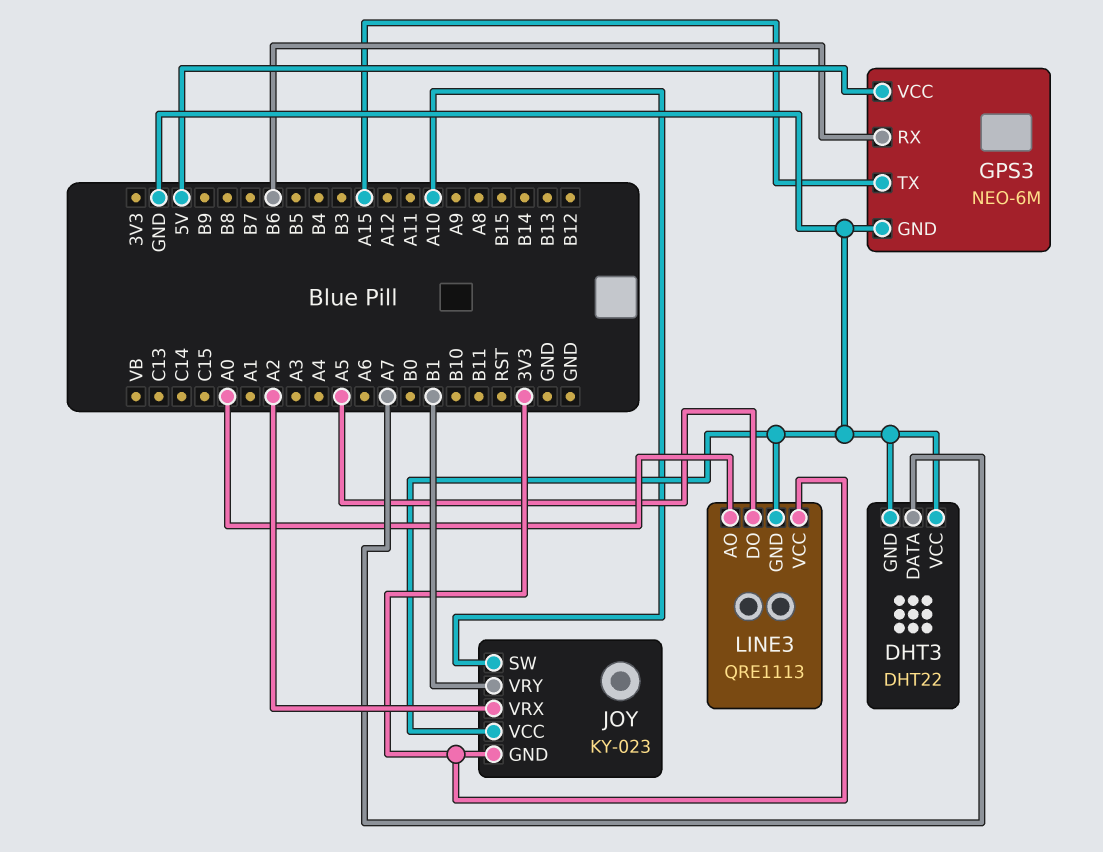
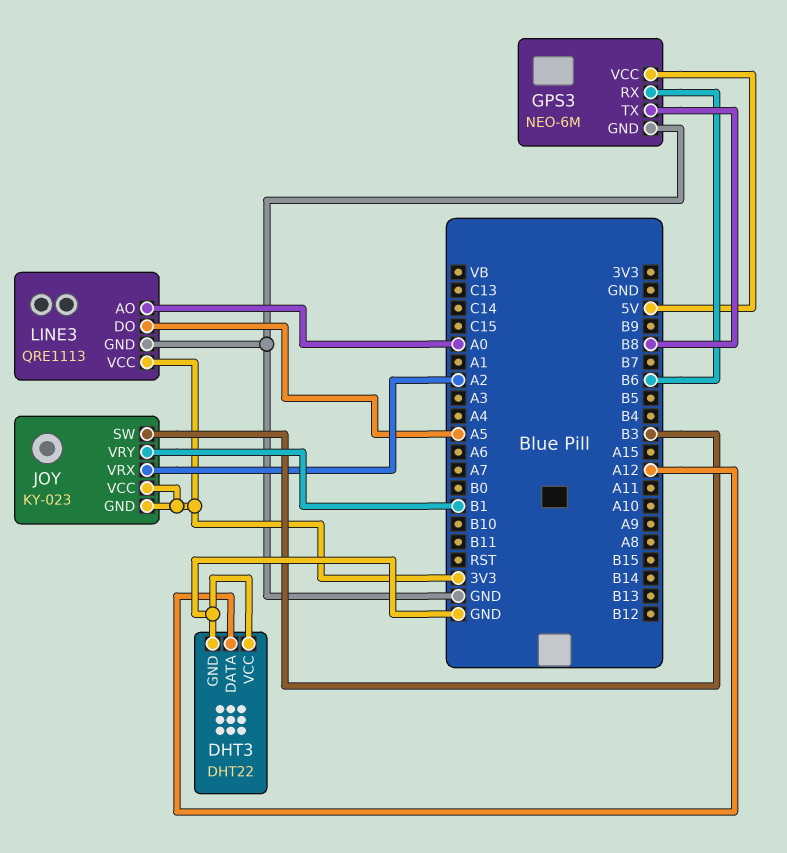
DHT3 pin DATA: A7 -> A12
GPS3 pin TX: A15 -> B8
JOY pin SW: A10 -> B3
JOY pin VCC: GND -> 3V3

